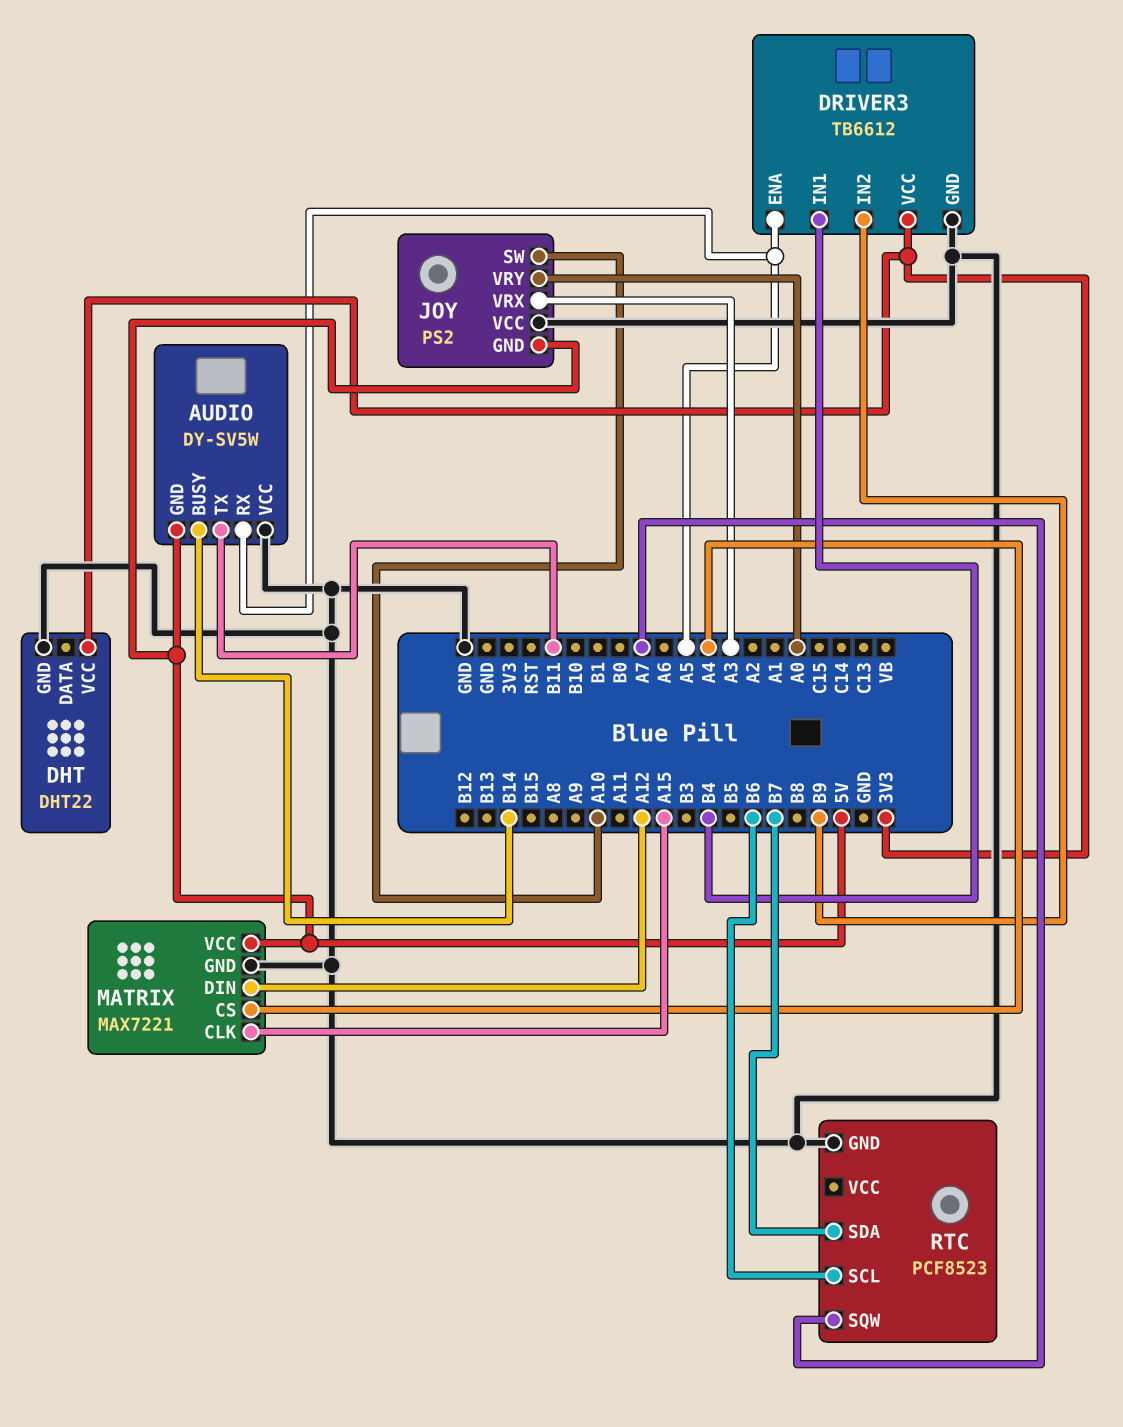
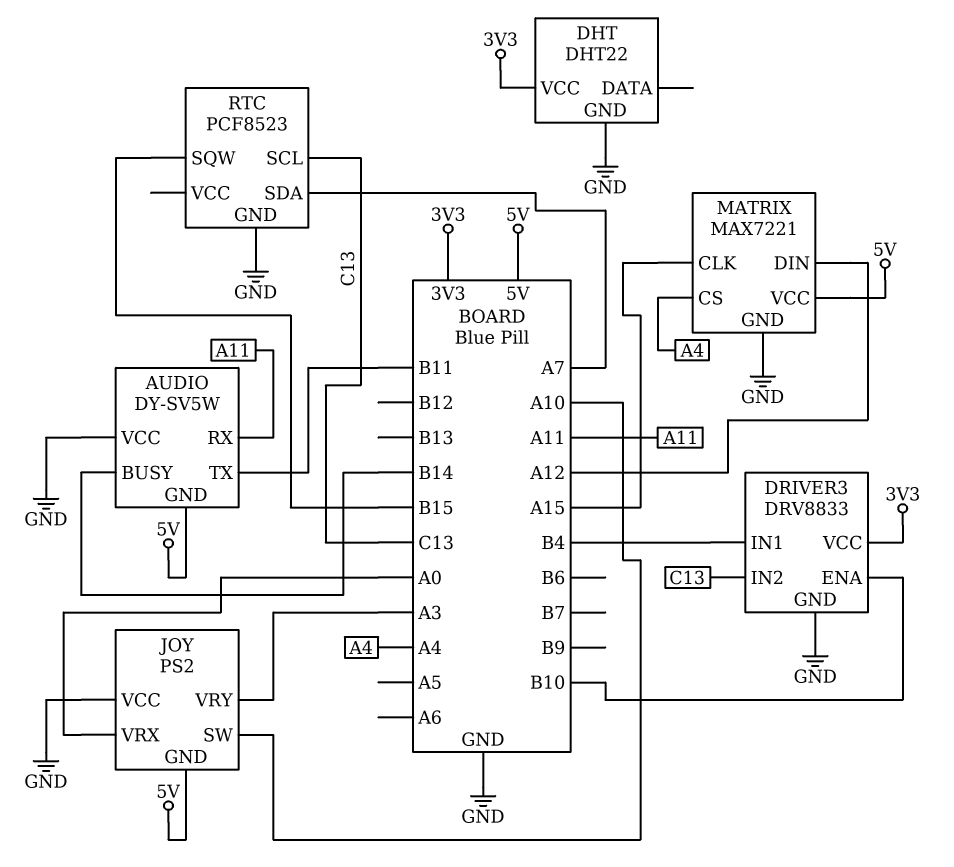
AUDIO pin RX: A5 -> A11
DRIVER3: TB6612 -> DRV8833
DRIVER3 pin ENA: A5 -> B10
DRIVER3 pin IN2: B9 -> C13
JOY pin VRX: A3 -> A0
JOY pin VRY: A0 -> A3
RTC pin SCL: B6 -> C13
RTC pin SDA: B7 -> A7
RTC pin SQW: A7 -> B15

